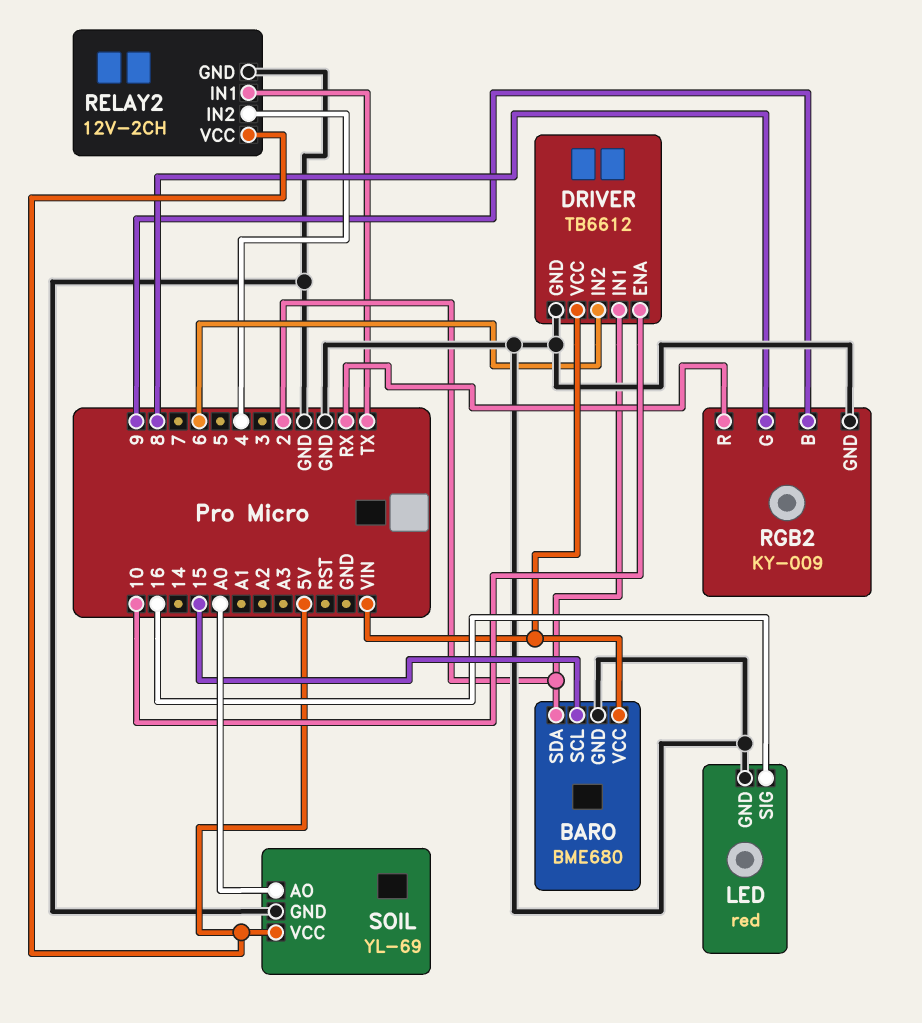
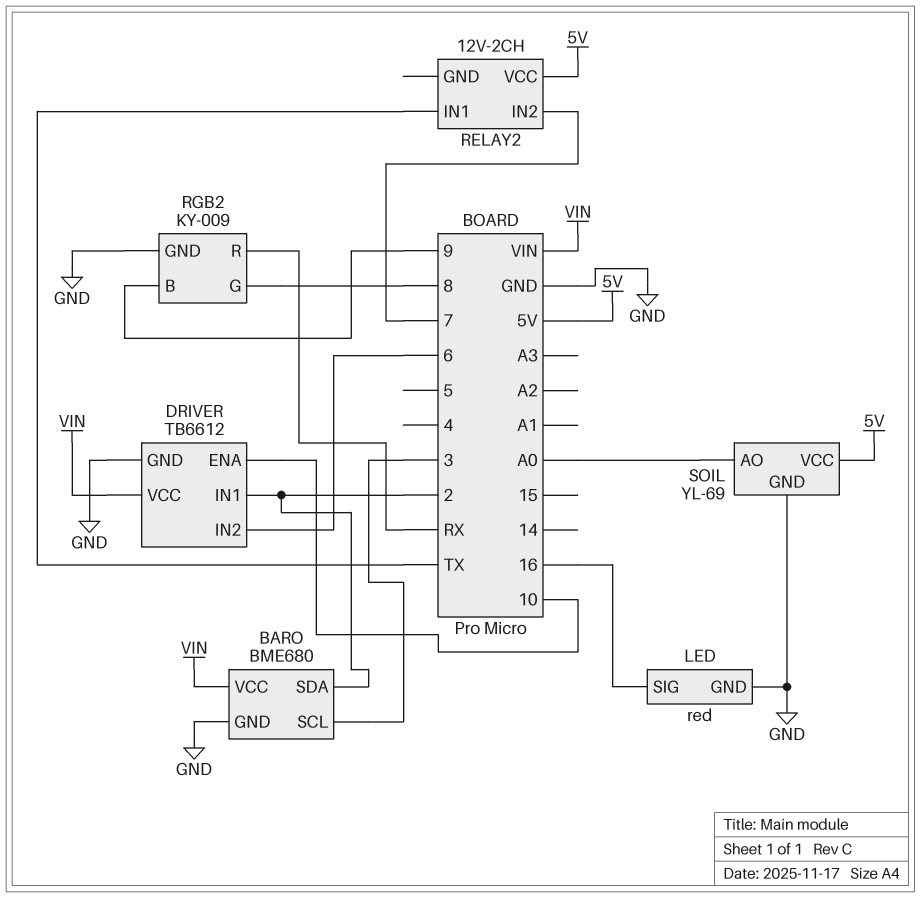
BARO pin SCL: 15 -> 3
RELAY2 pin GND: GND -> none
RELAY2 pin IN2: 4 -> 7

